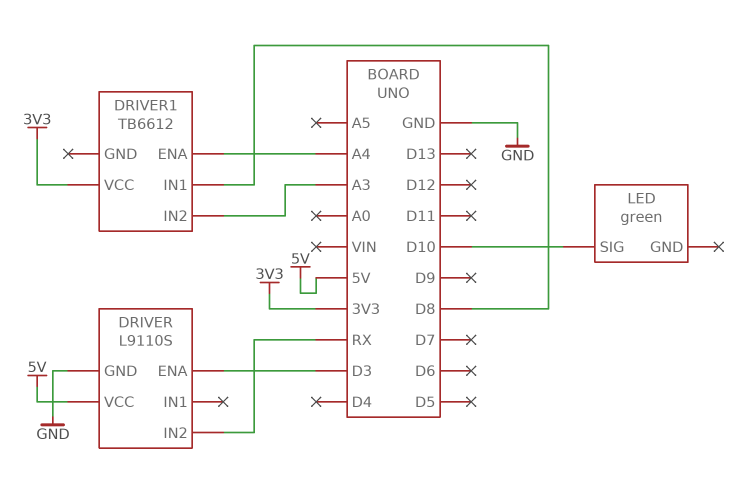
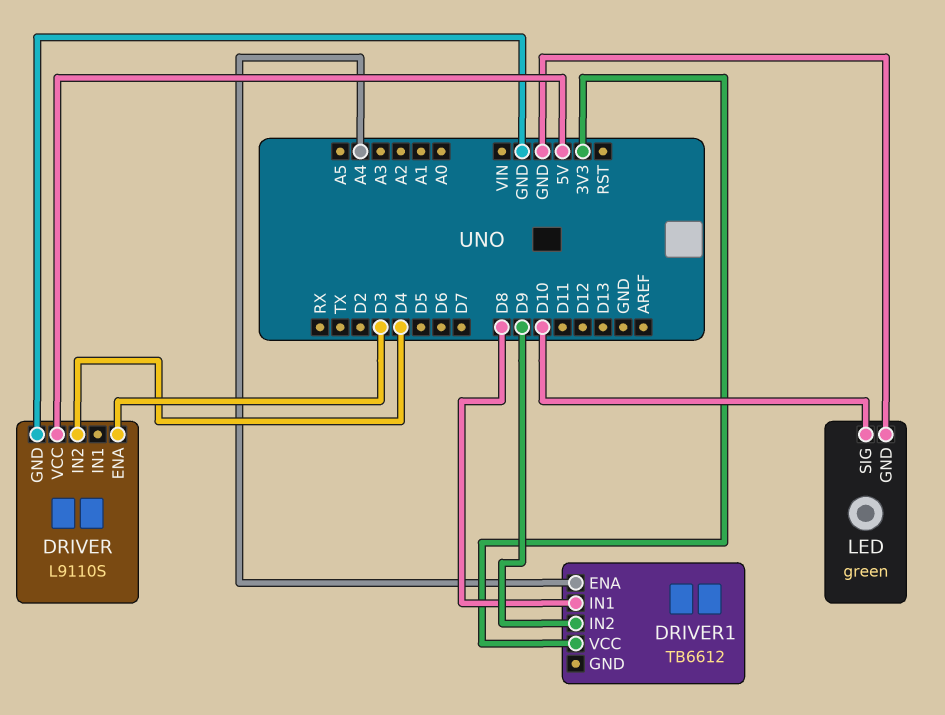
DRIVER pin IN2: RX -> D4
DRIVER1 pin IN2: A3 -> D9
LED pin GND: none -> GND

